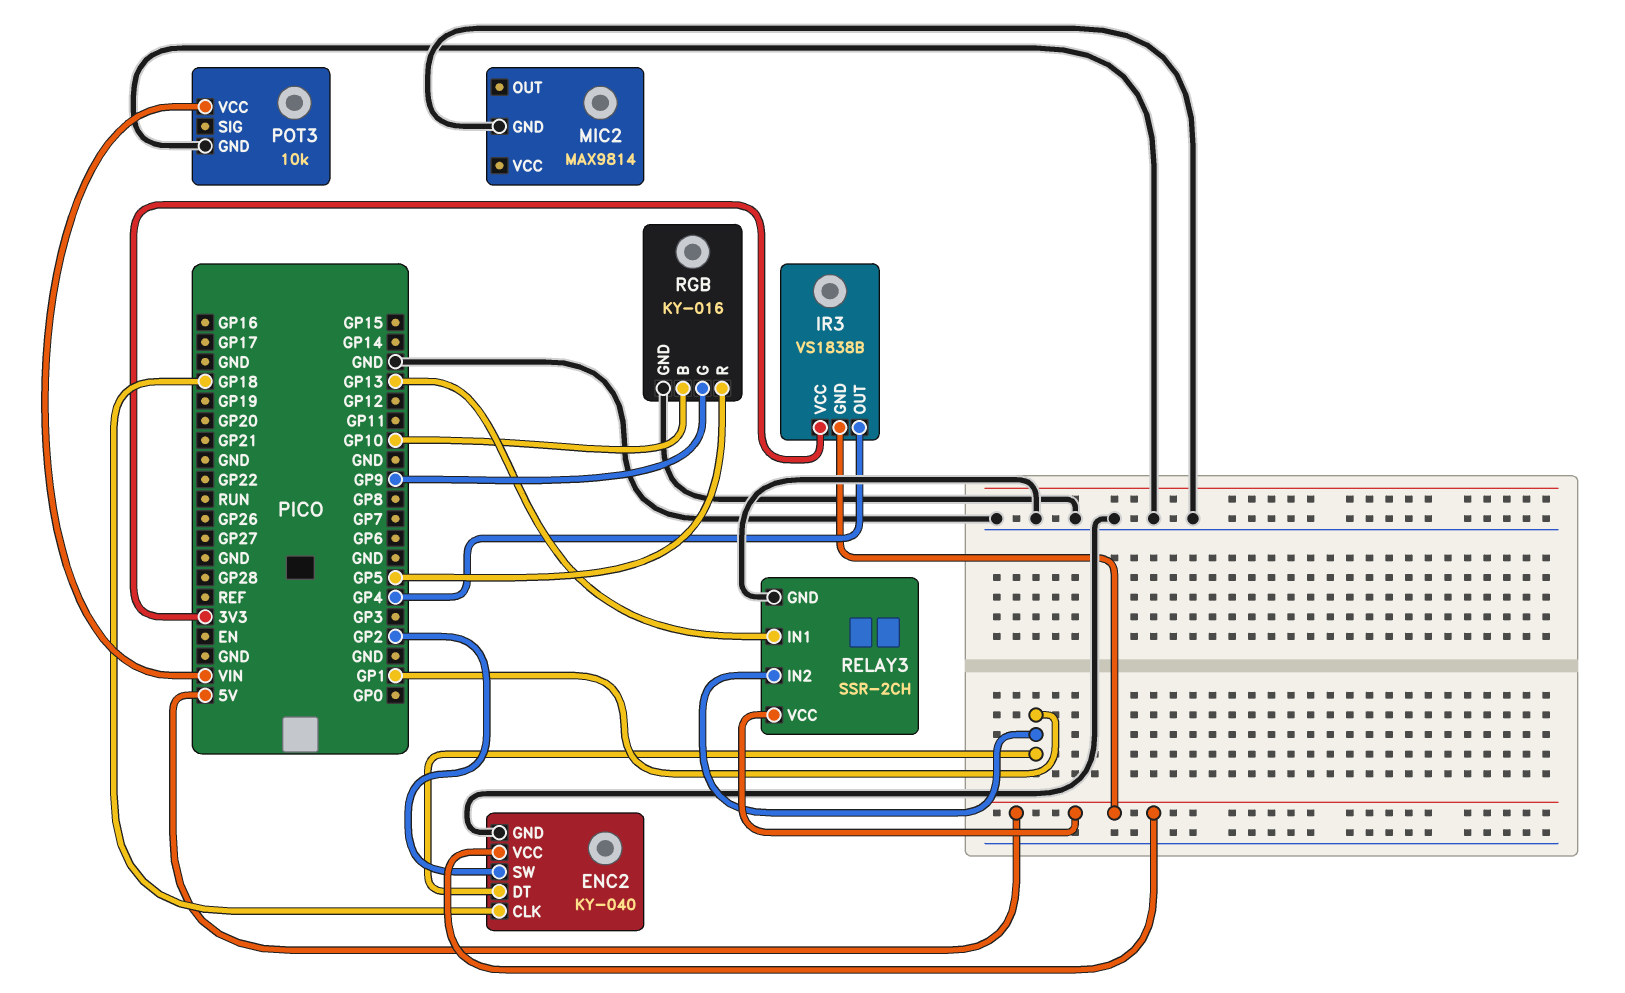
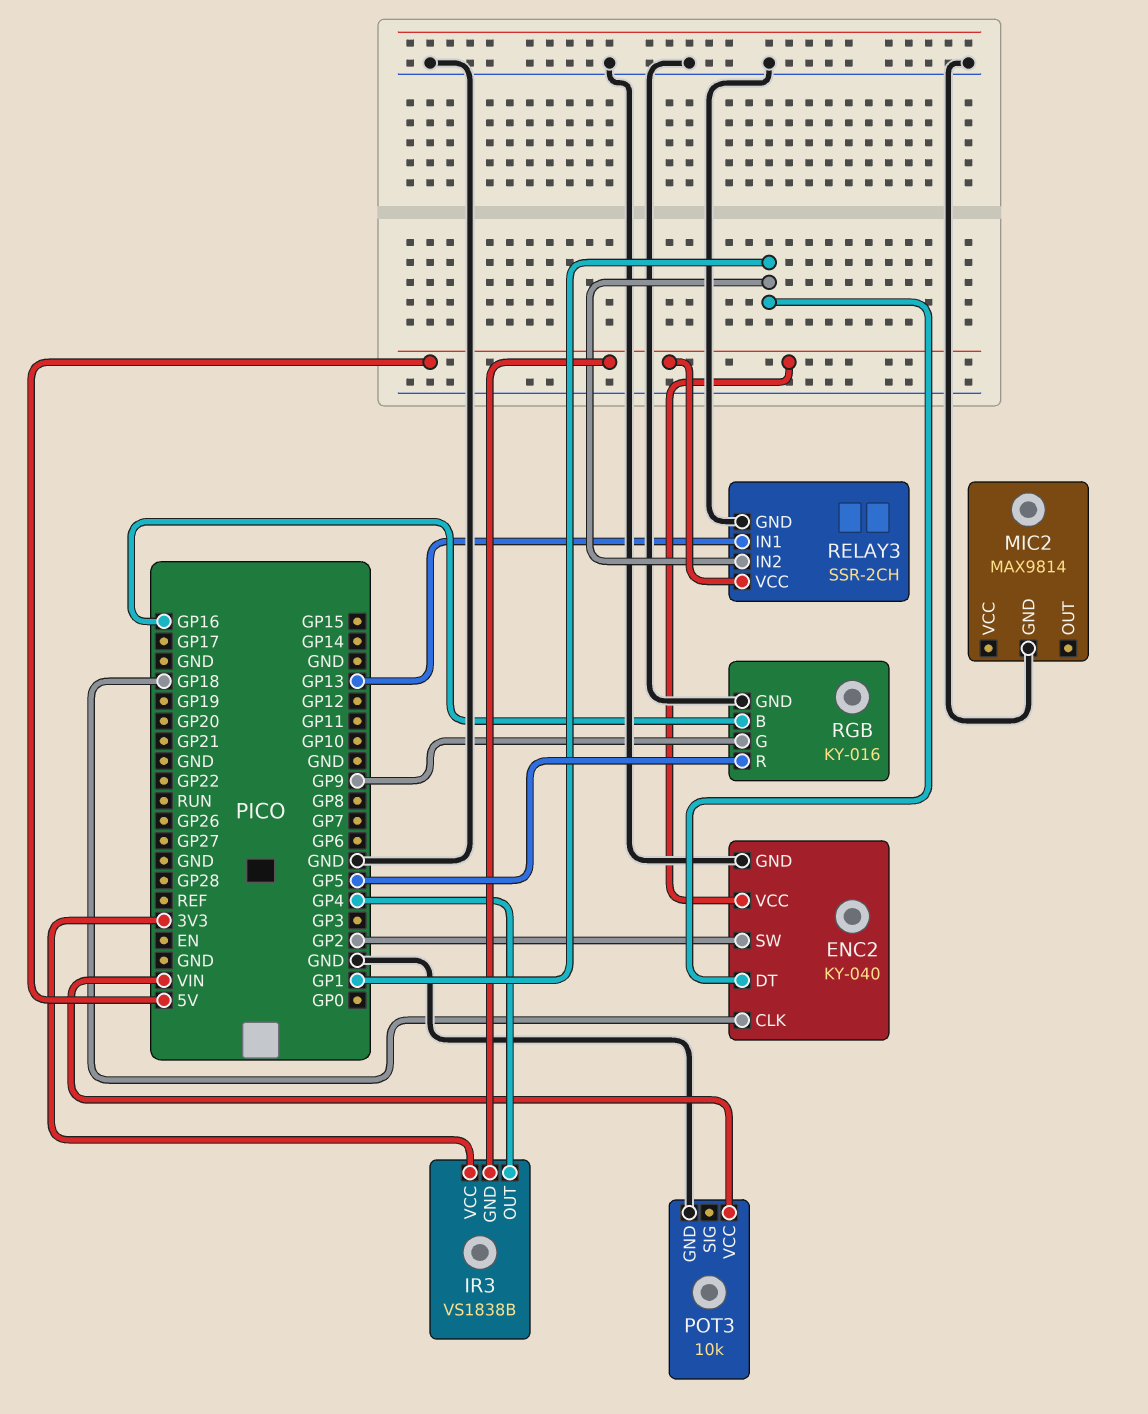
RGB pin B: GP10 -> GP16

